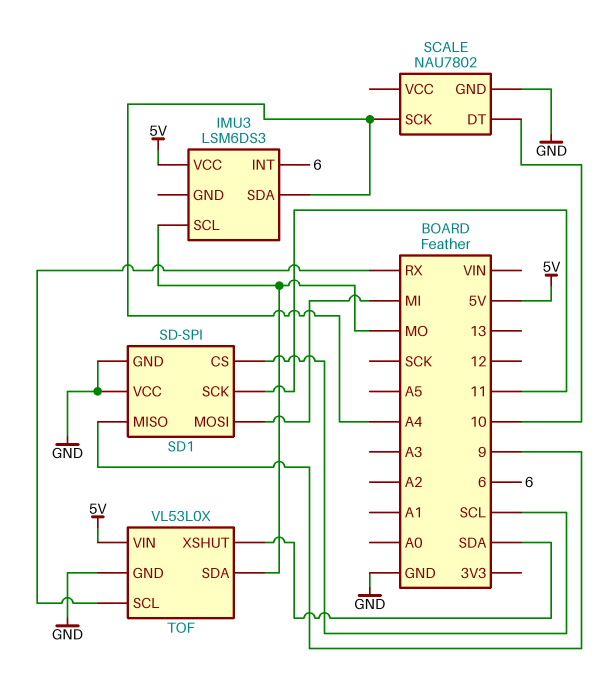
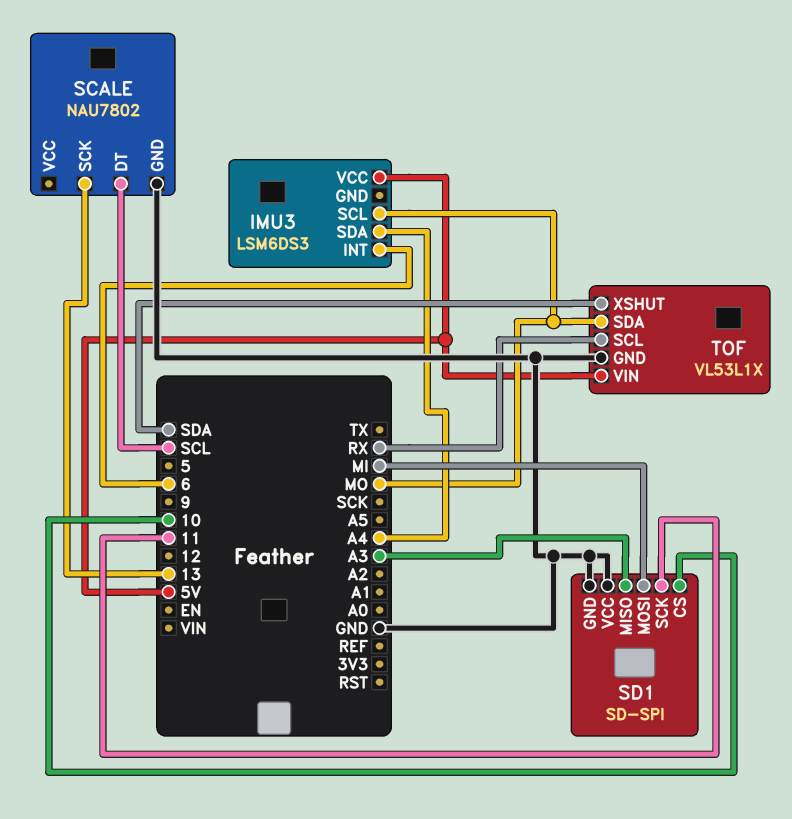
SCALE pin DT: 10 -> SCL
SCALE pin SCK: A4 -> 13
SD1 pin CS: SCL -> 10
SD1 pin MISO: 9 -> A3
TOF: VL53L0X -> VL53L1X

